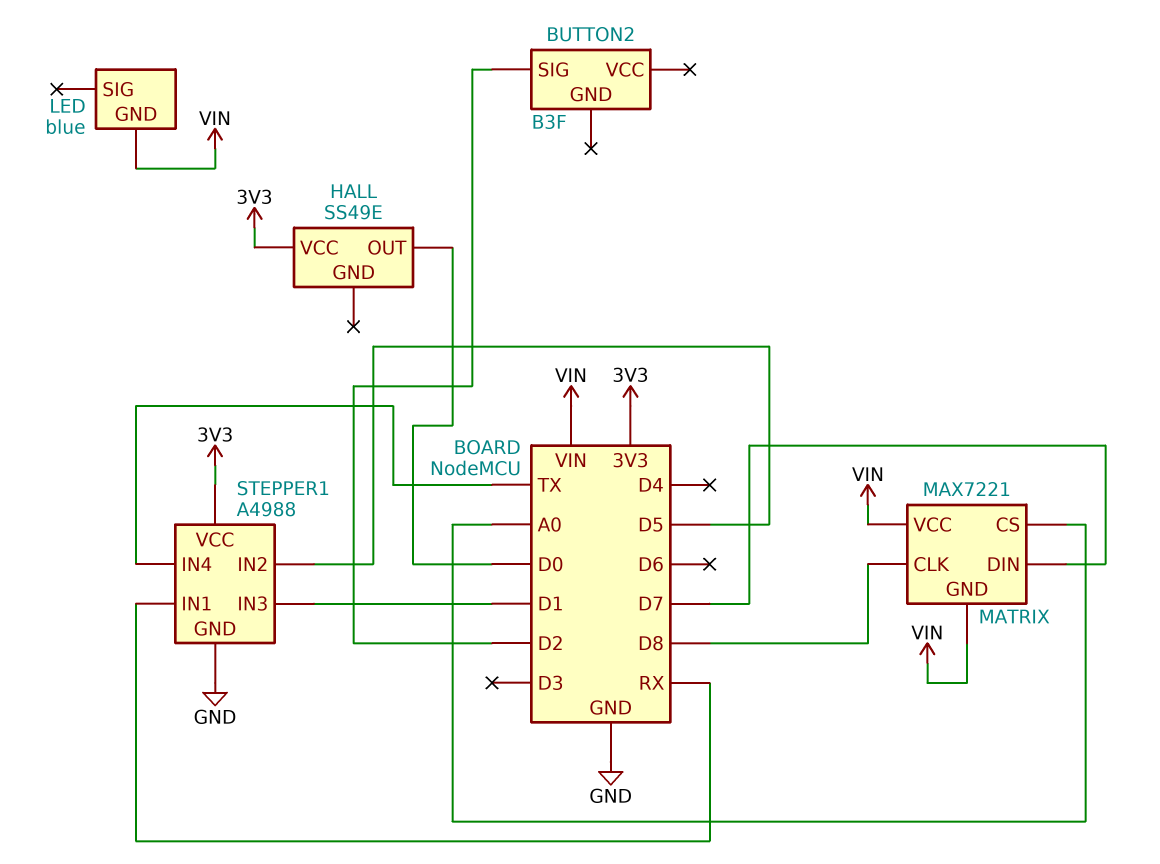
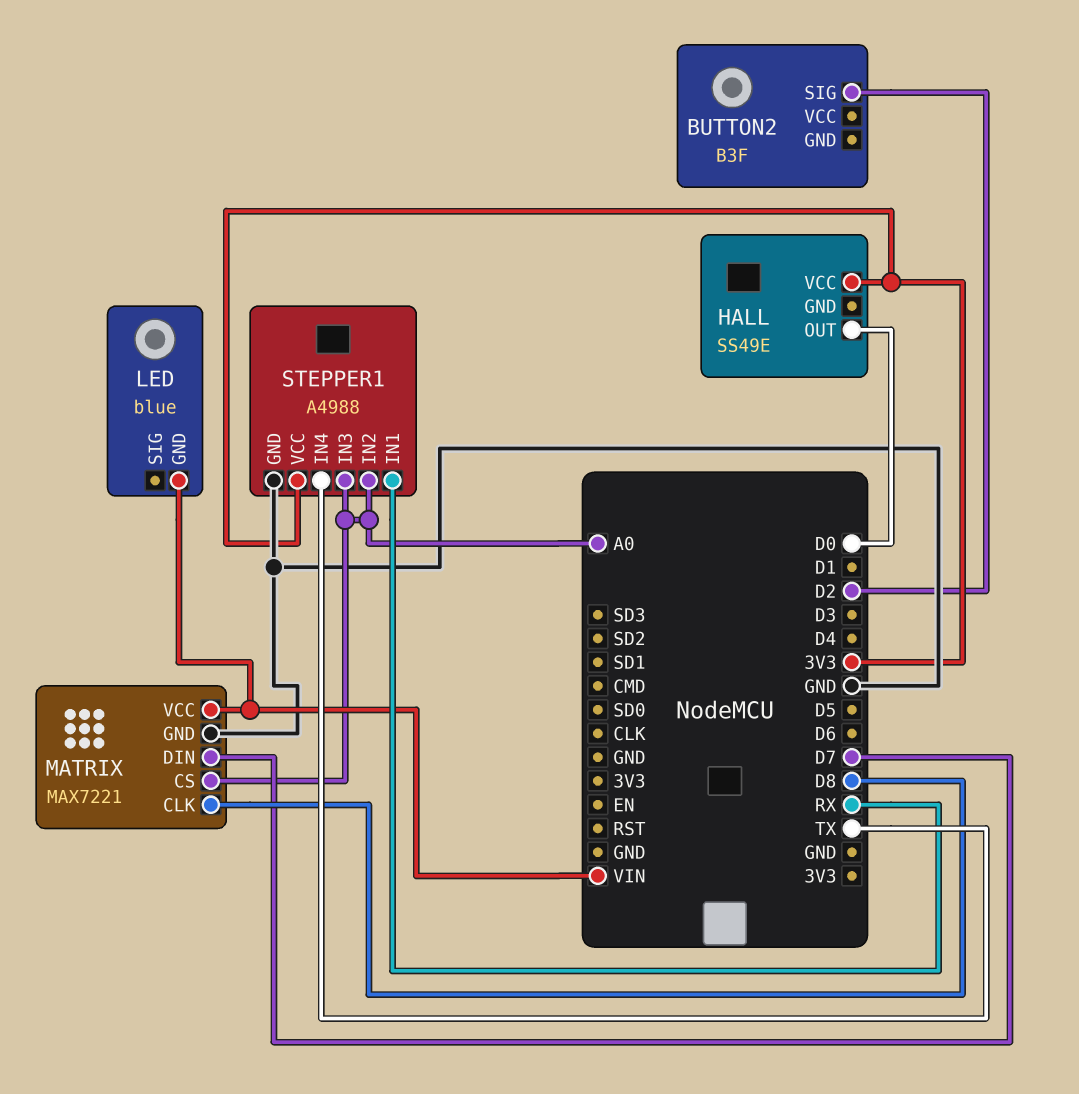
MATRIX pin GND: VIN -> GND
STEPPER1 pin IN2: D5 -> A0
STEPPER1 pin IN3: D1 -> A0

